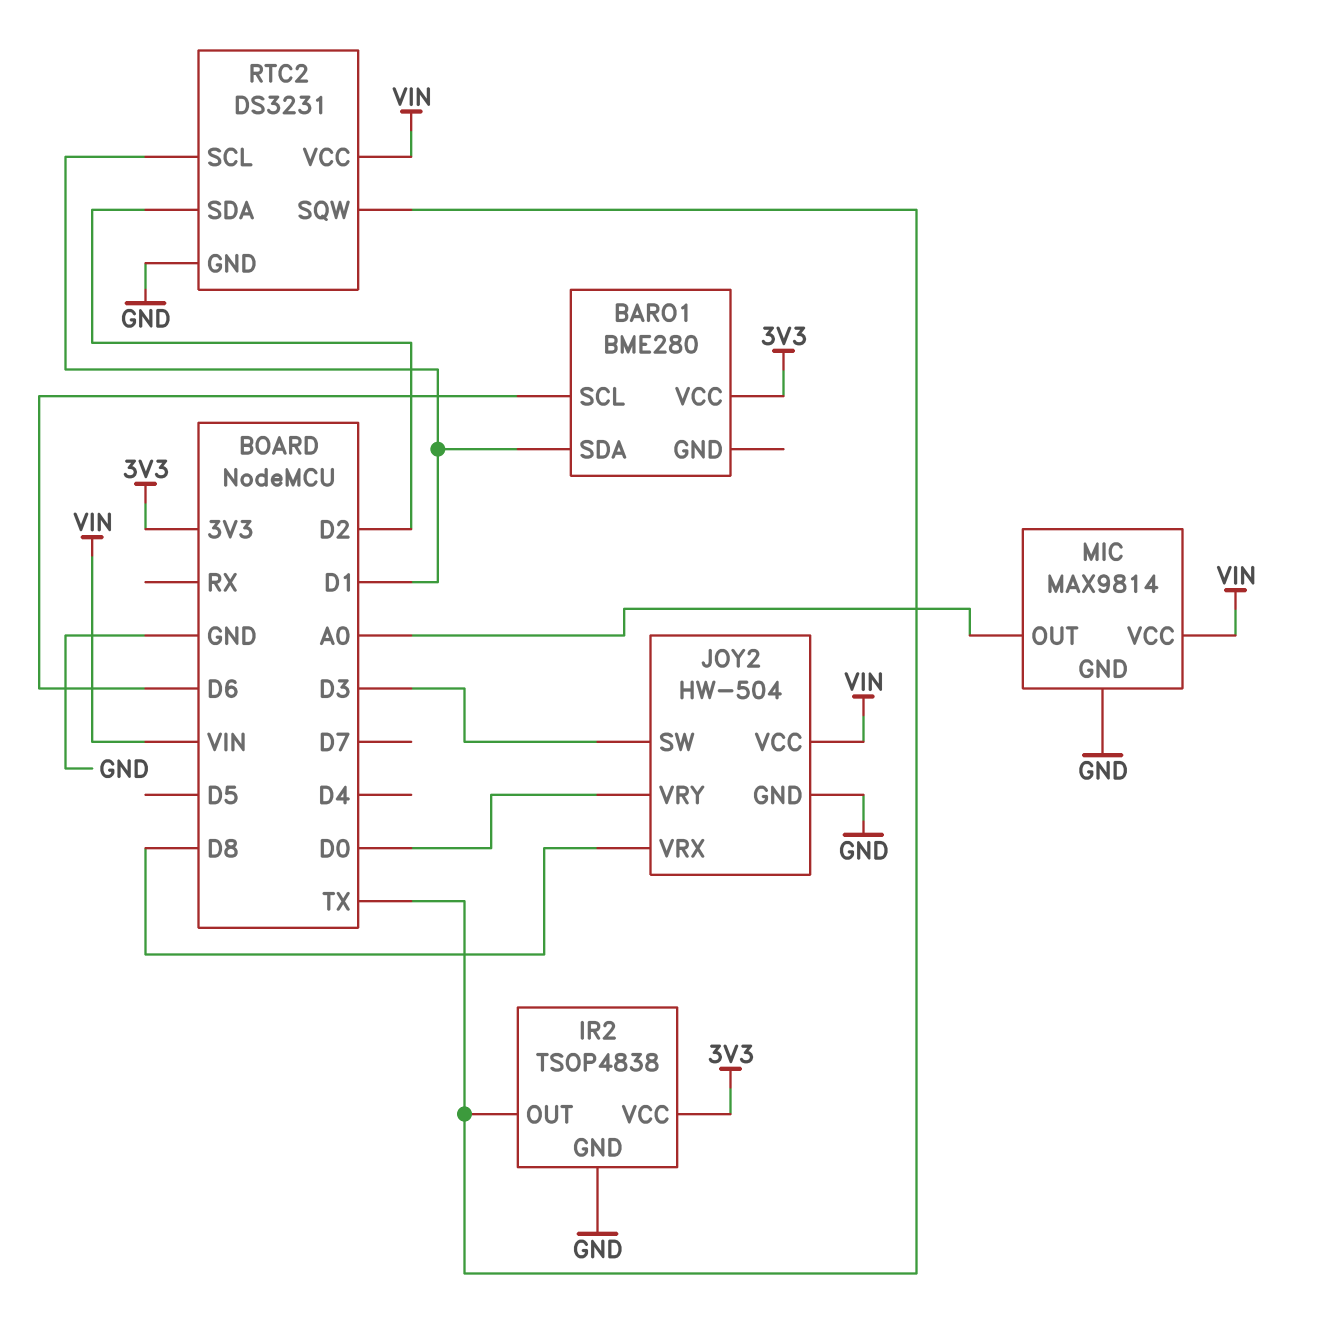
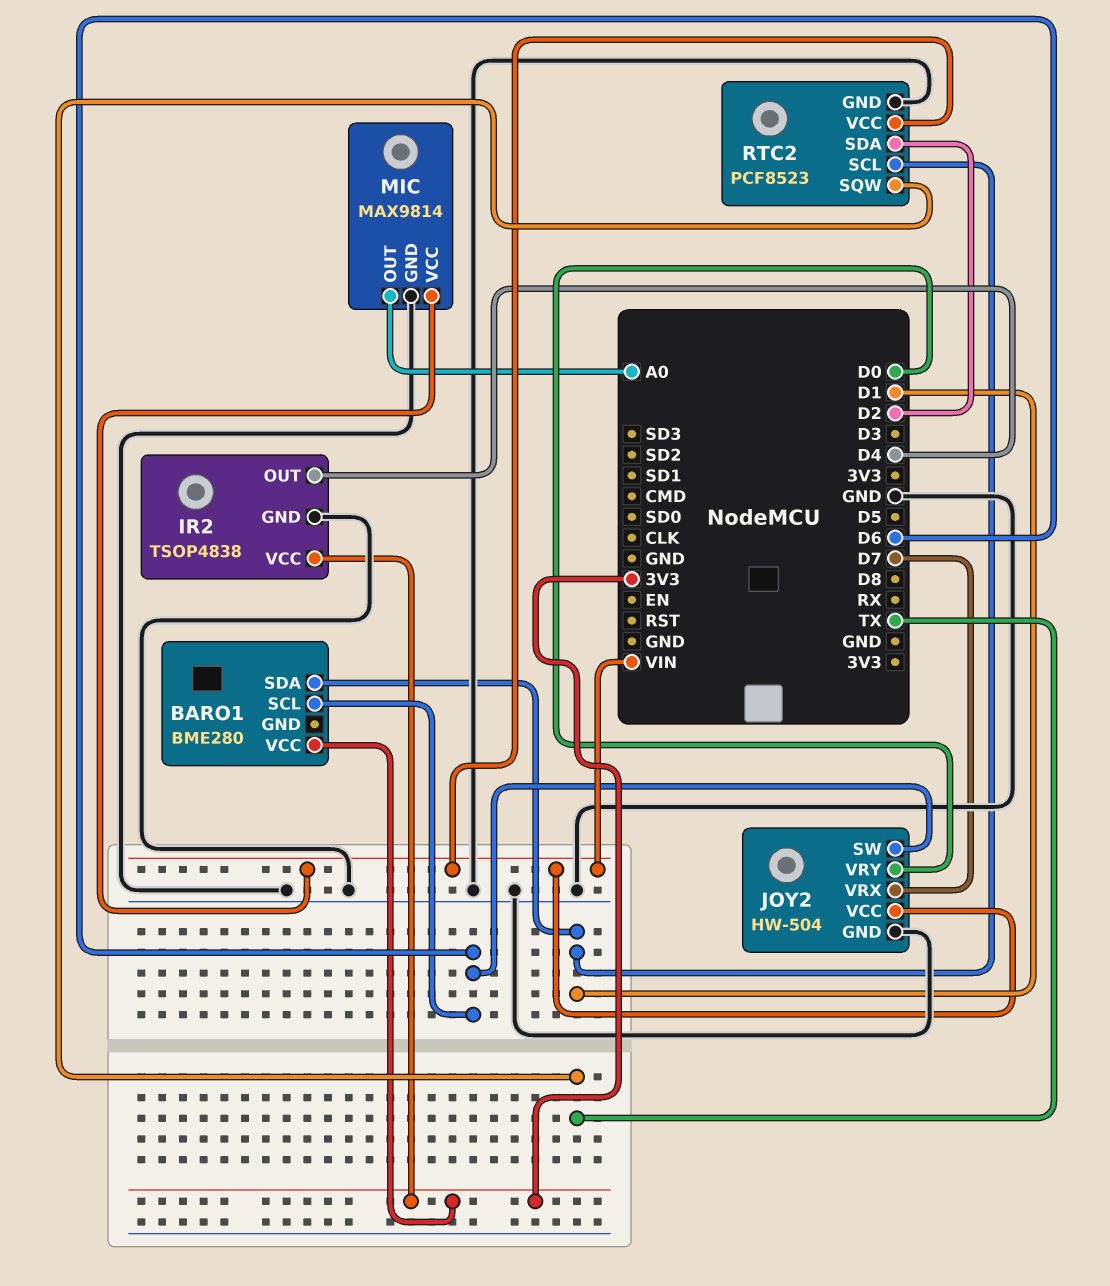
IR2 pin OUT: TX -> D4
JOY2 pin SW: D3 -> D6
JOY2 pin VRX: D8 -> D7
RTC2: DS3231 -> PCF8523

